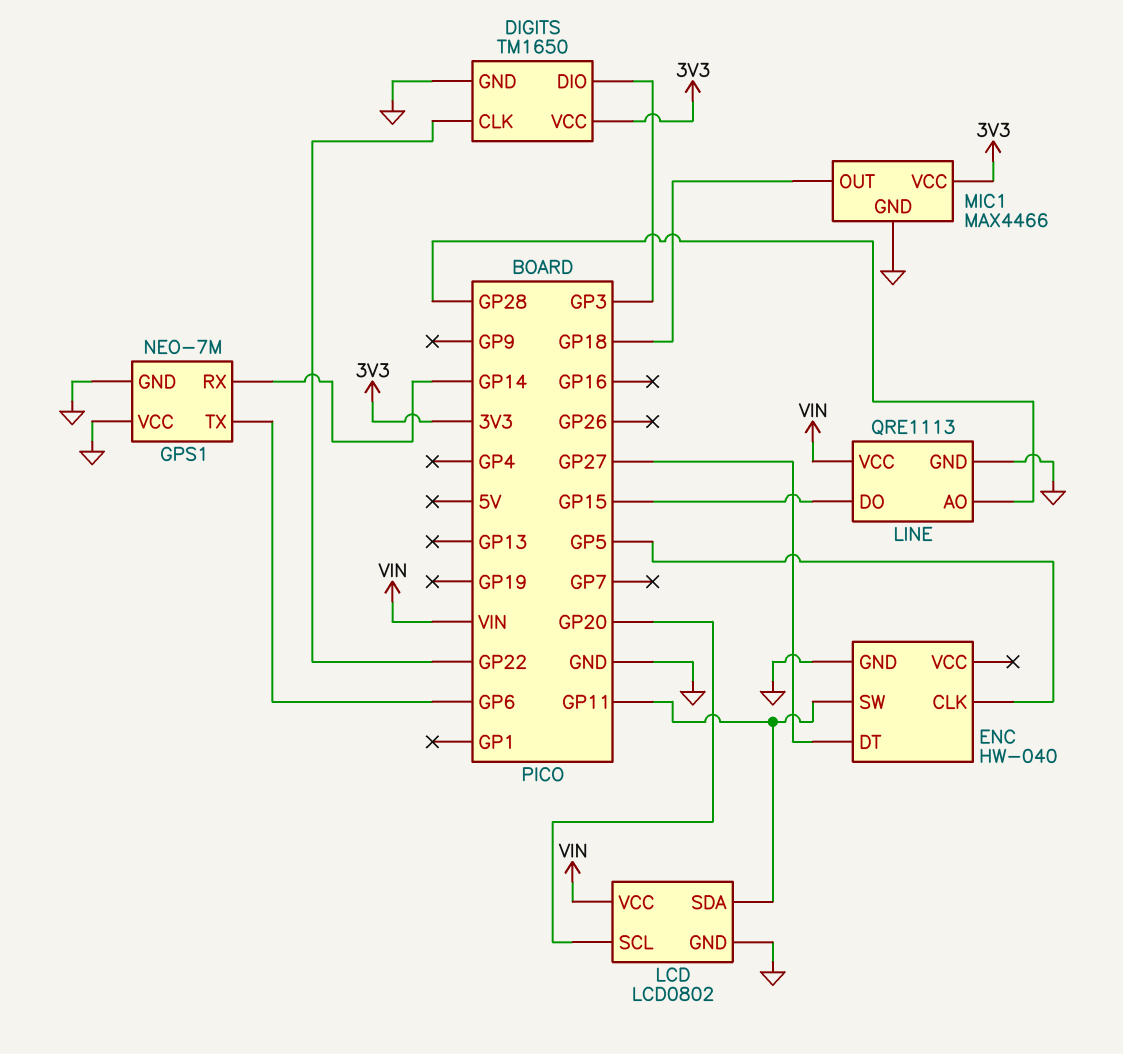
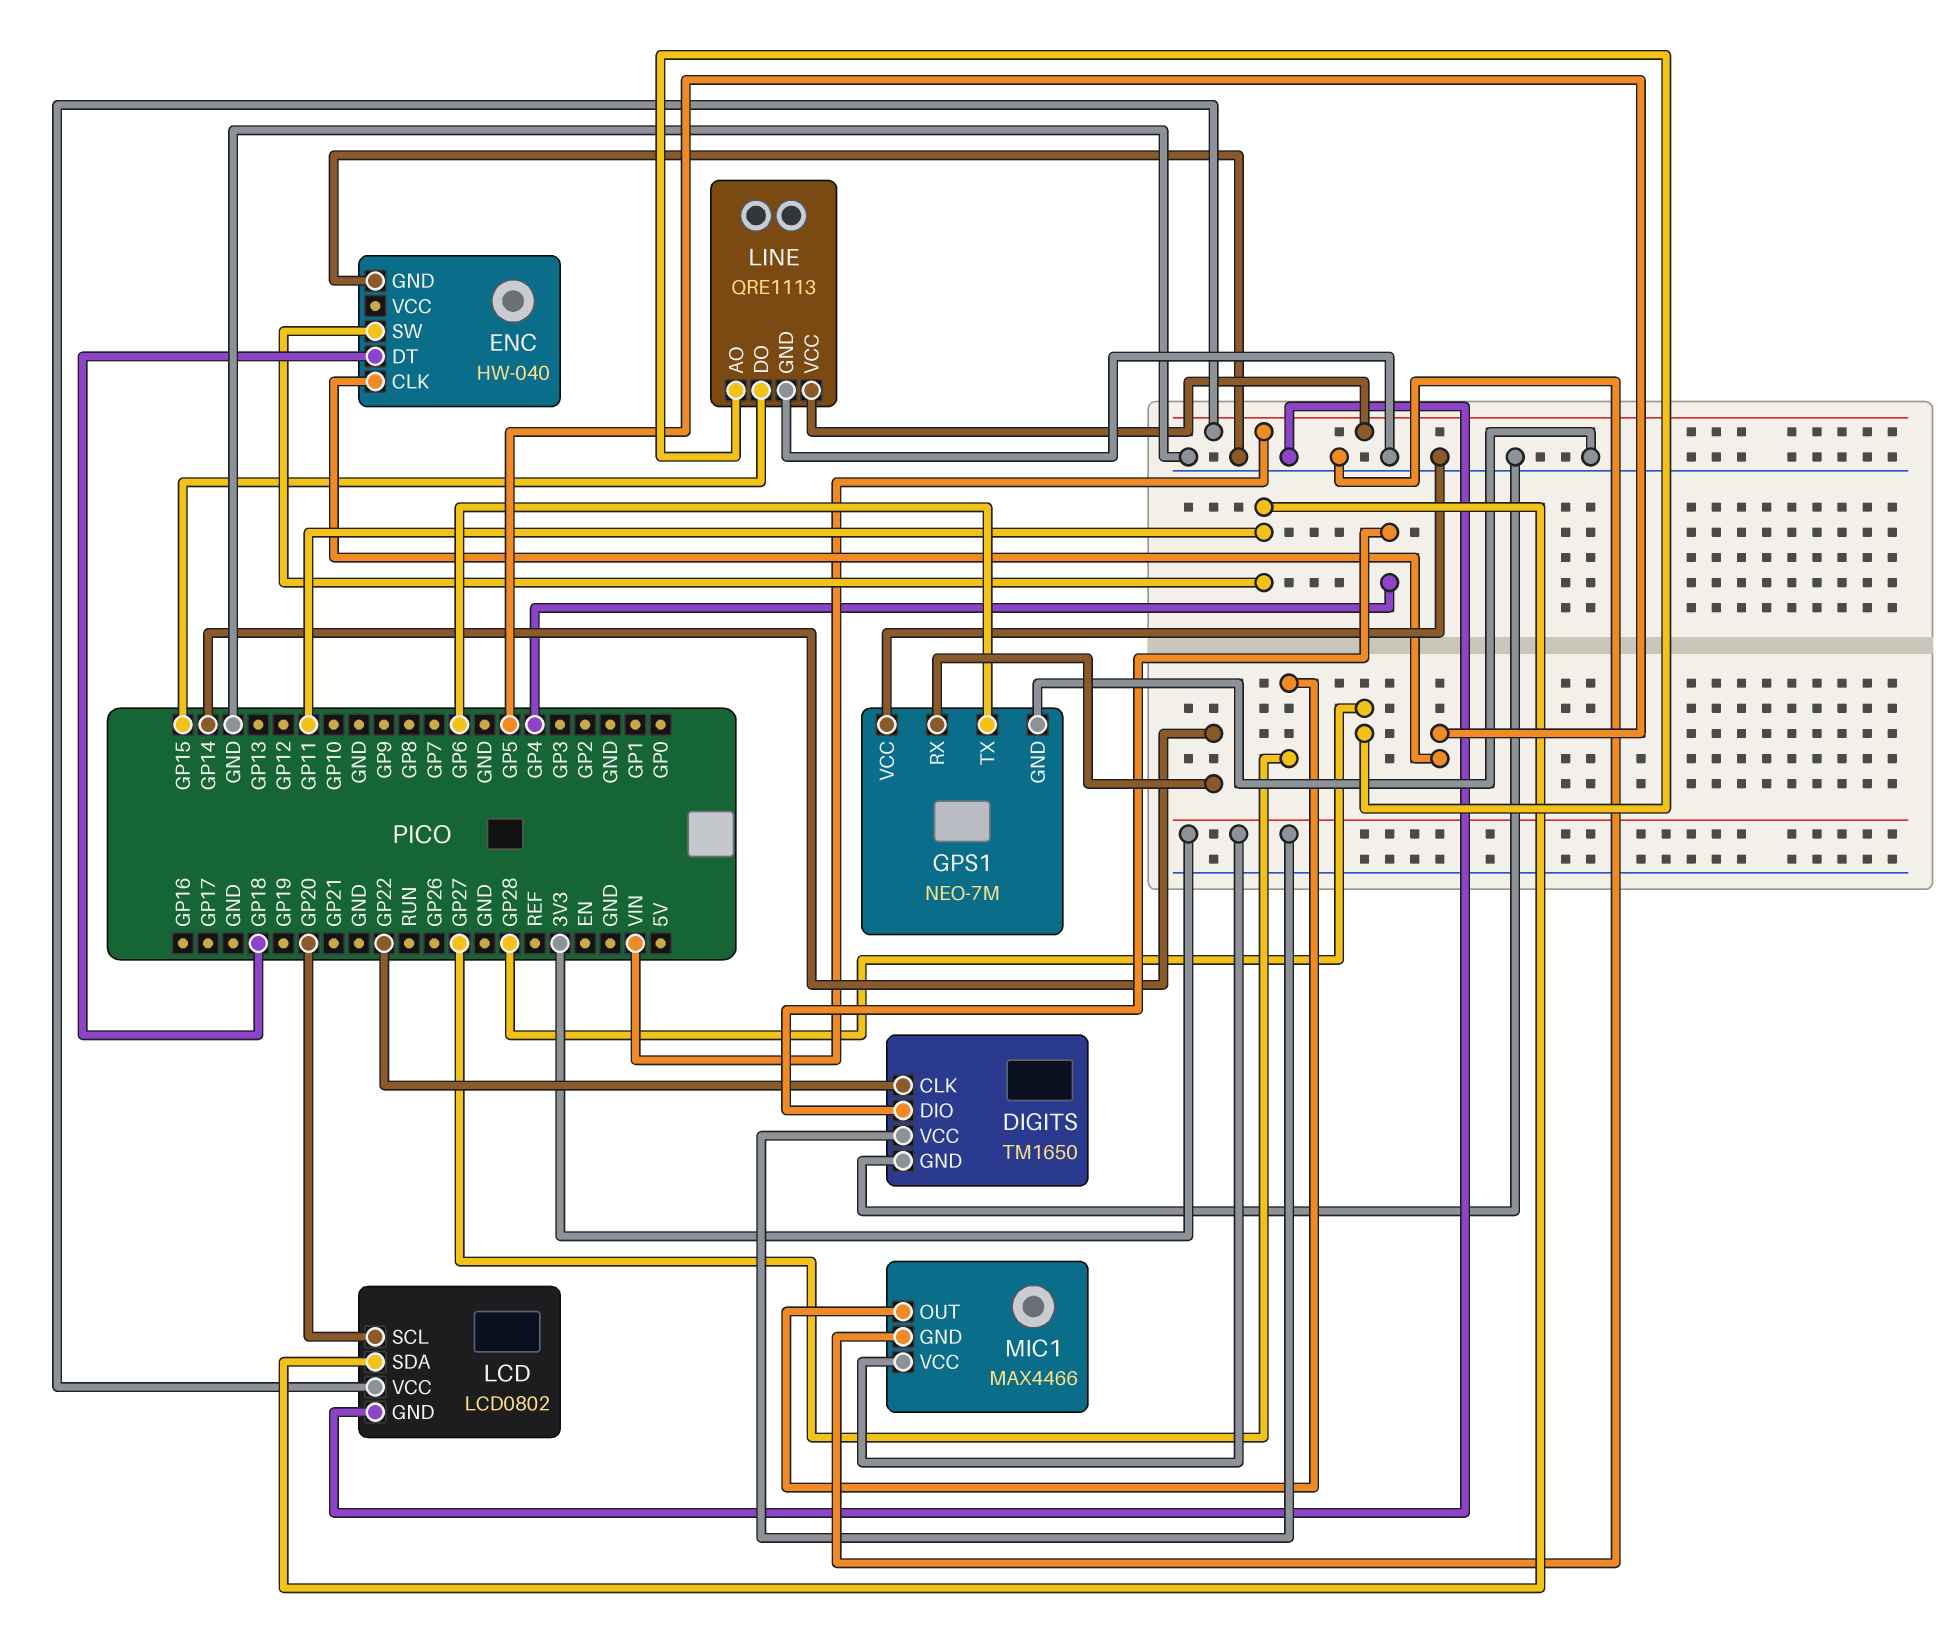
DIGITS pin DIO: GP3 -> GP4
ENC pin DT: GP27 -> GP18
MIC1 pin OUT: GP18 -> GP27

